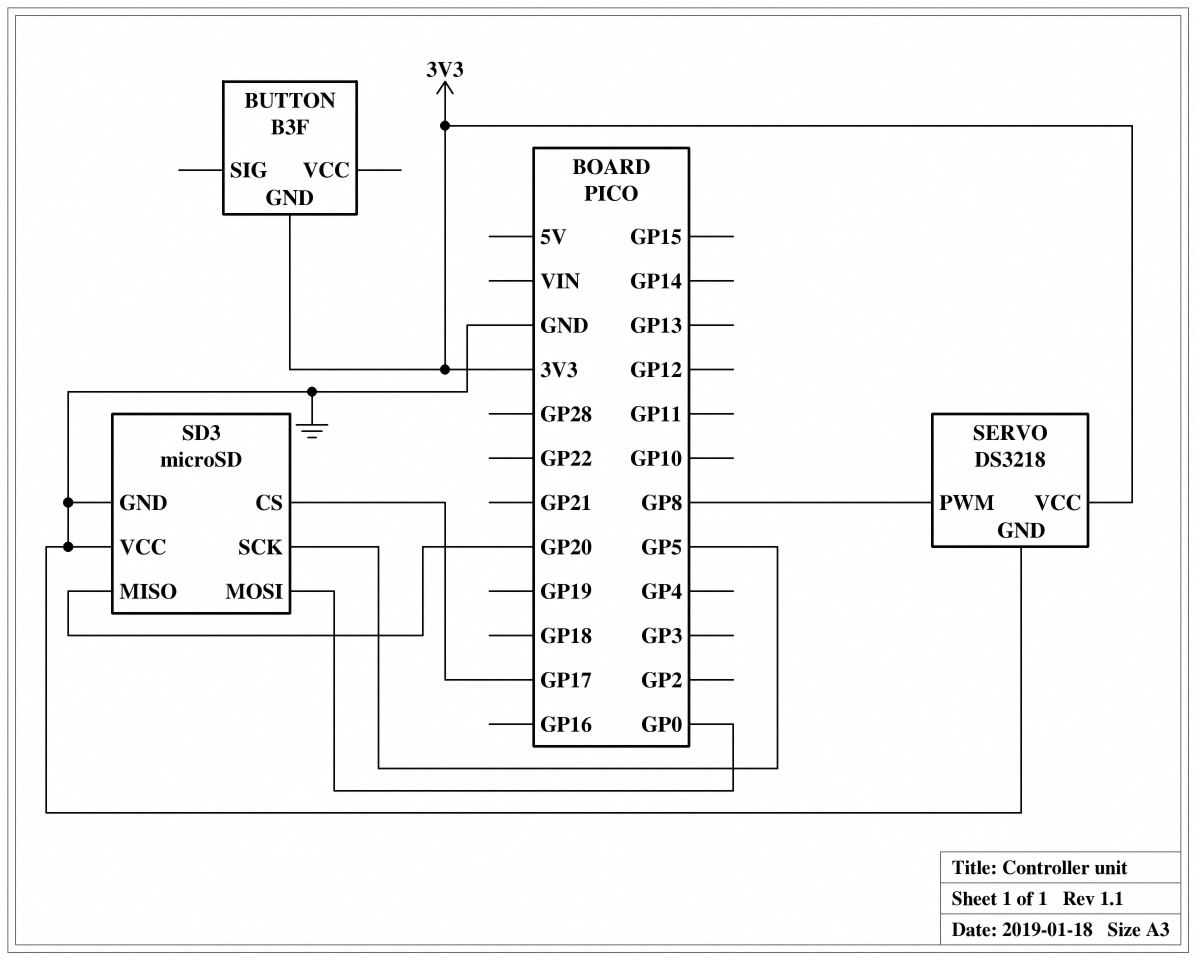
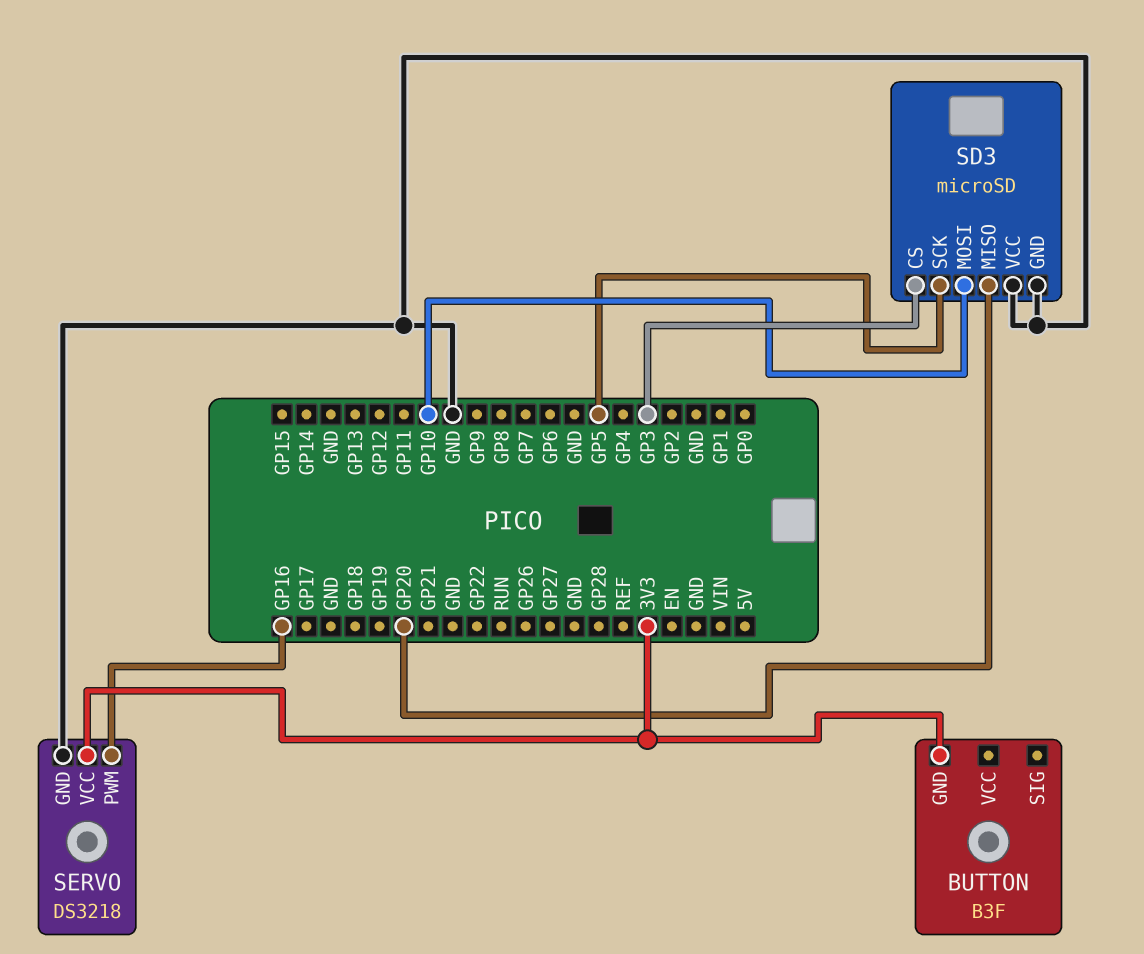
SD3 pin CS: GP17 -> GP3
SD3 pin MOSI: GP0 -> GP10
SERVO pin PWM: GP8 -> GP16

